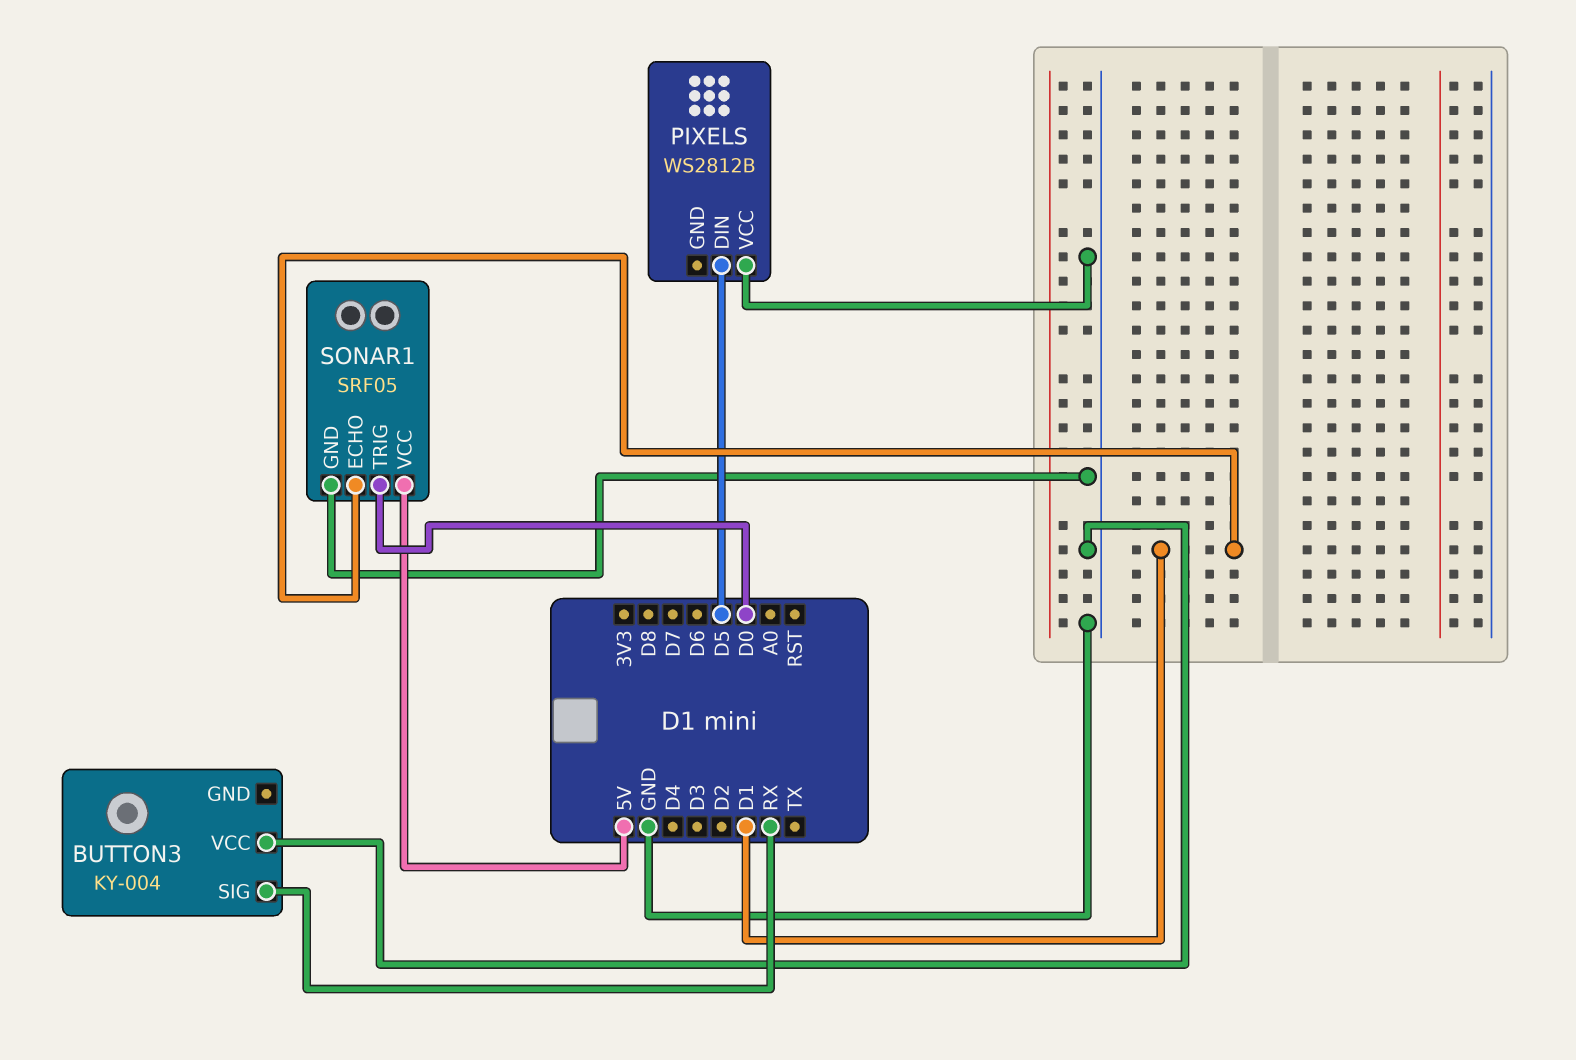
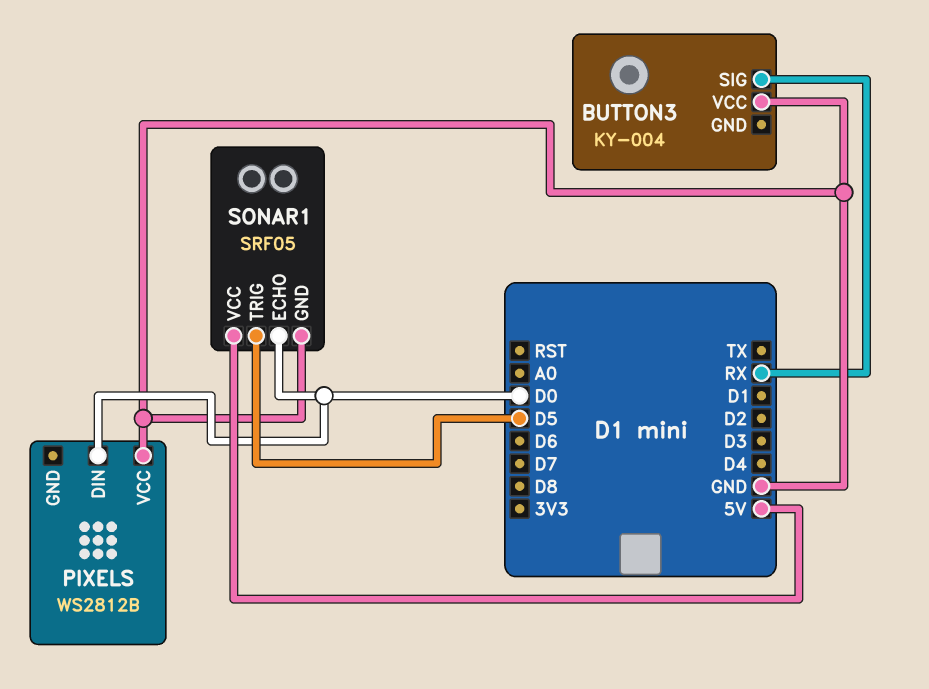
PIXELS pin DIN: D5 -> D0
SONAR1 pin ECHO: D1 -> D0
SONAR1 pin TRIG: D0 -> D5

